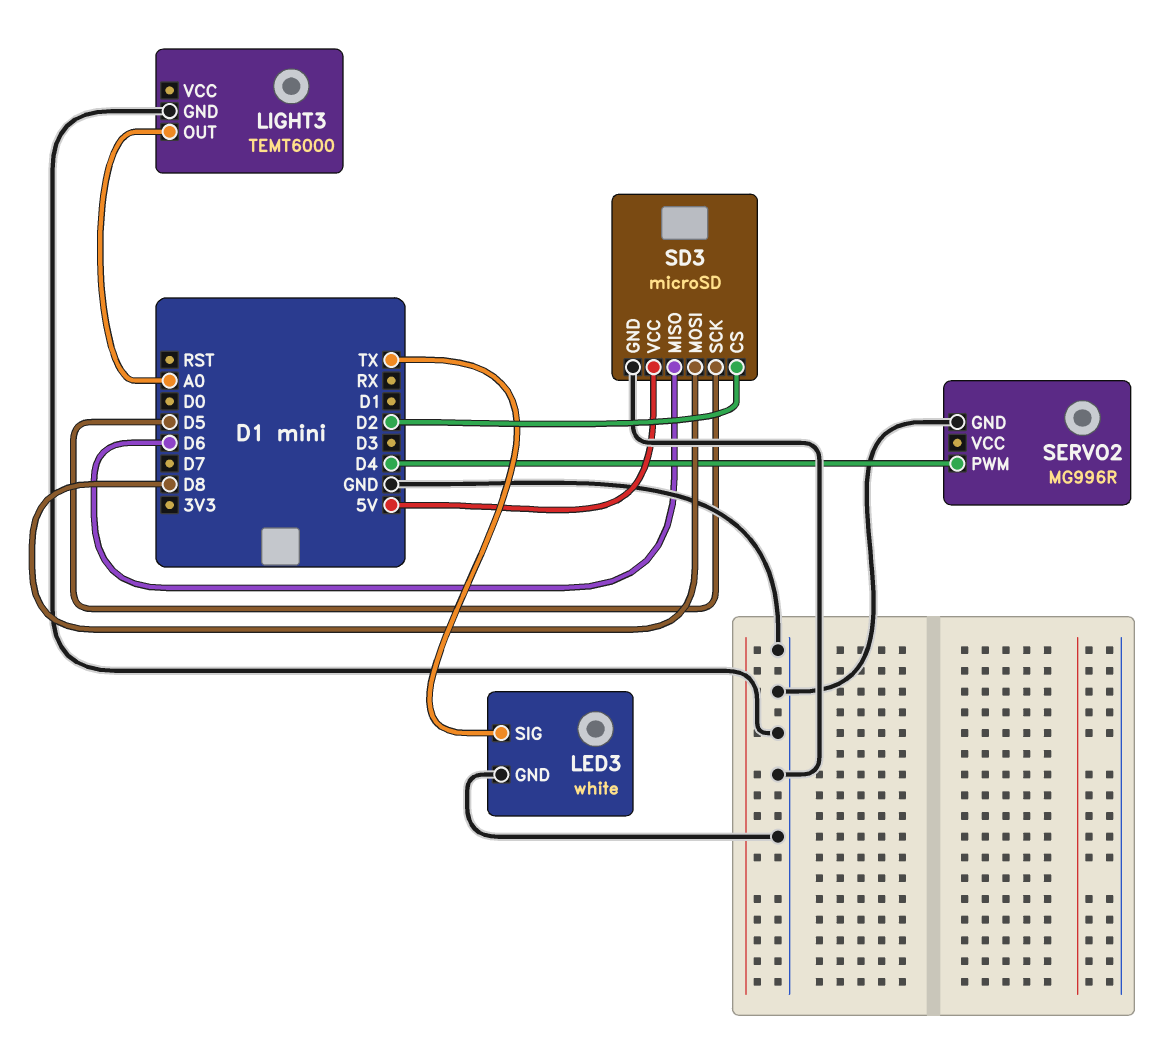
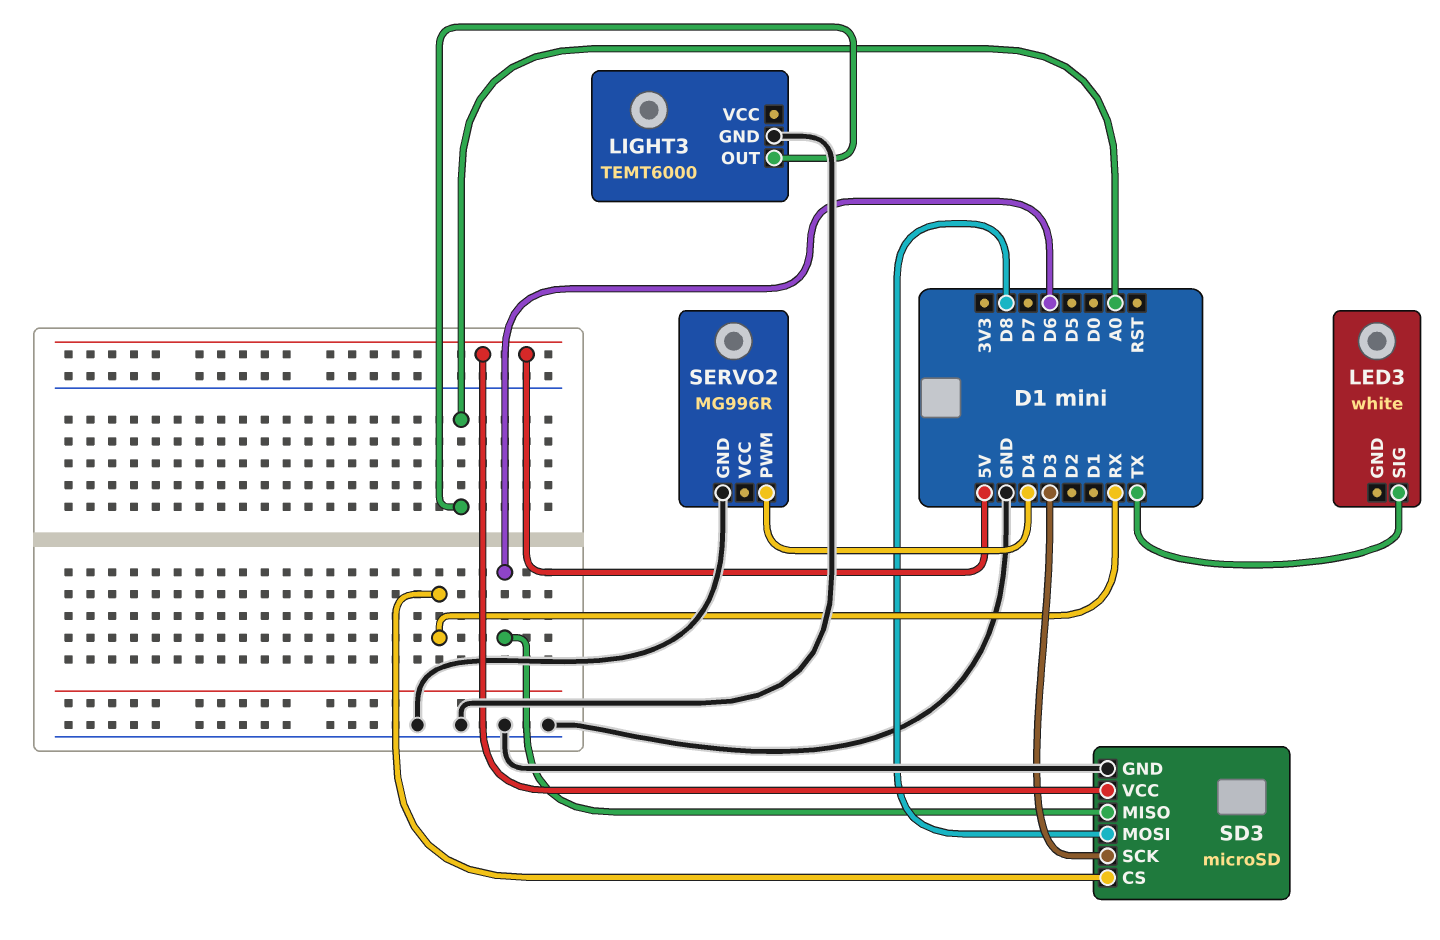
LED3 pin GND: GND -> none
SD3 pin CS: D2 -> RX
SD3 pin SCK: D5 -> D3

